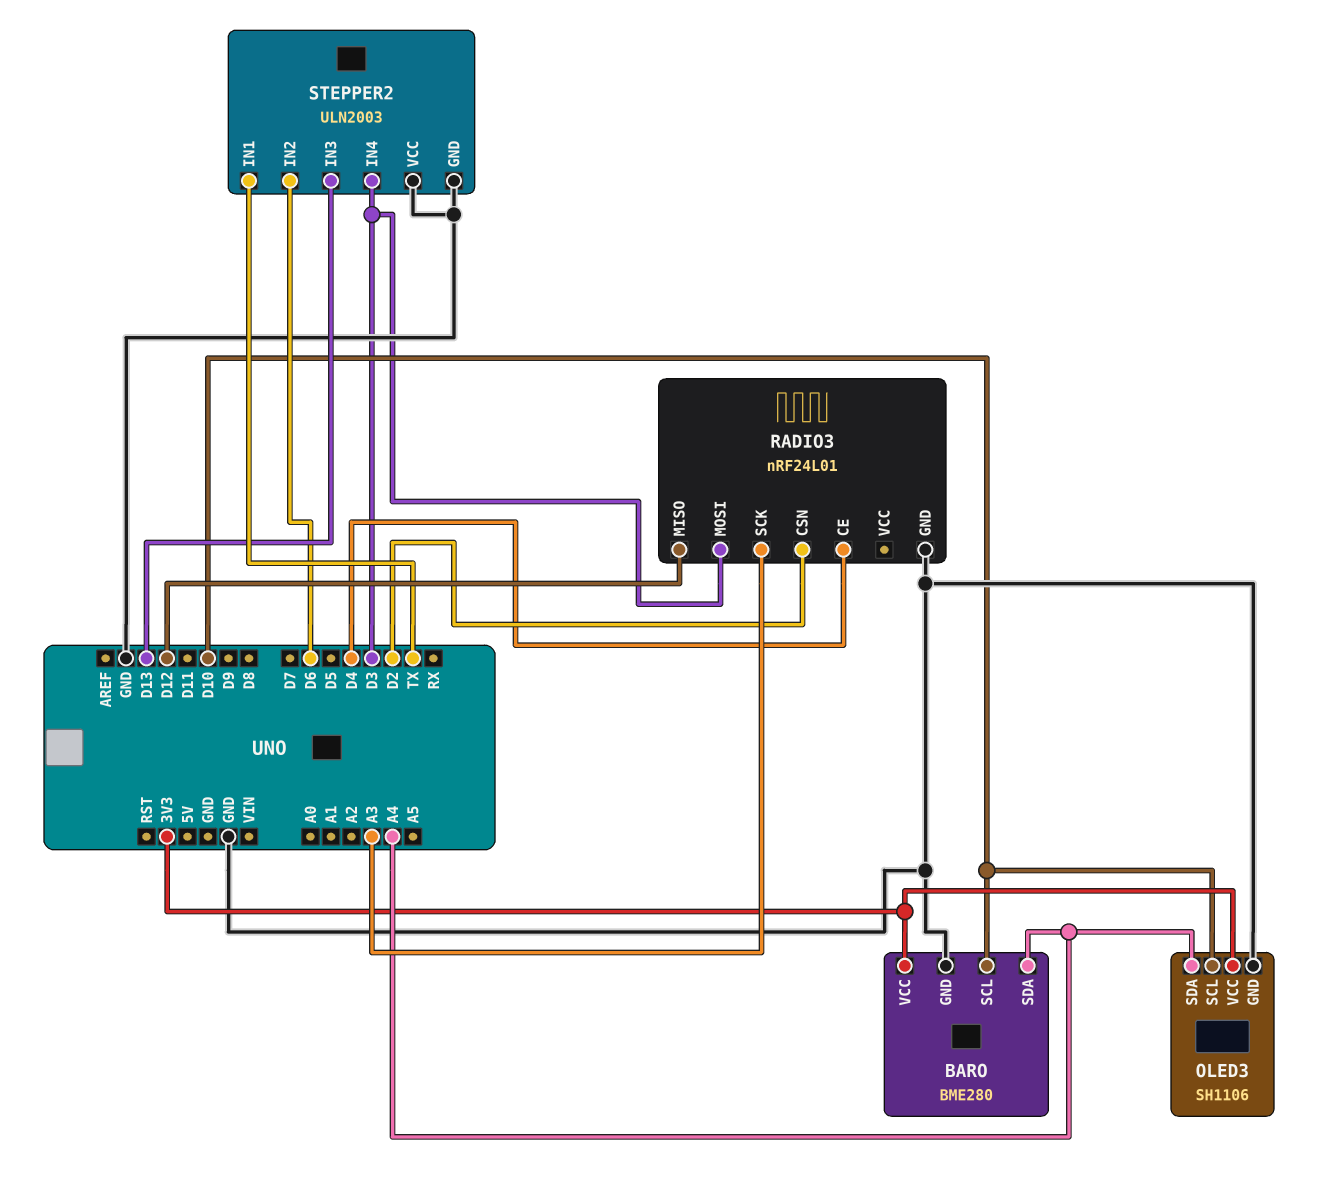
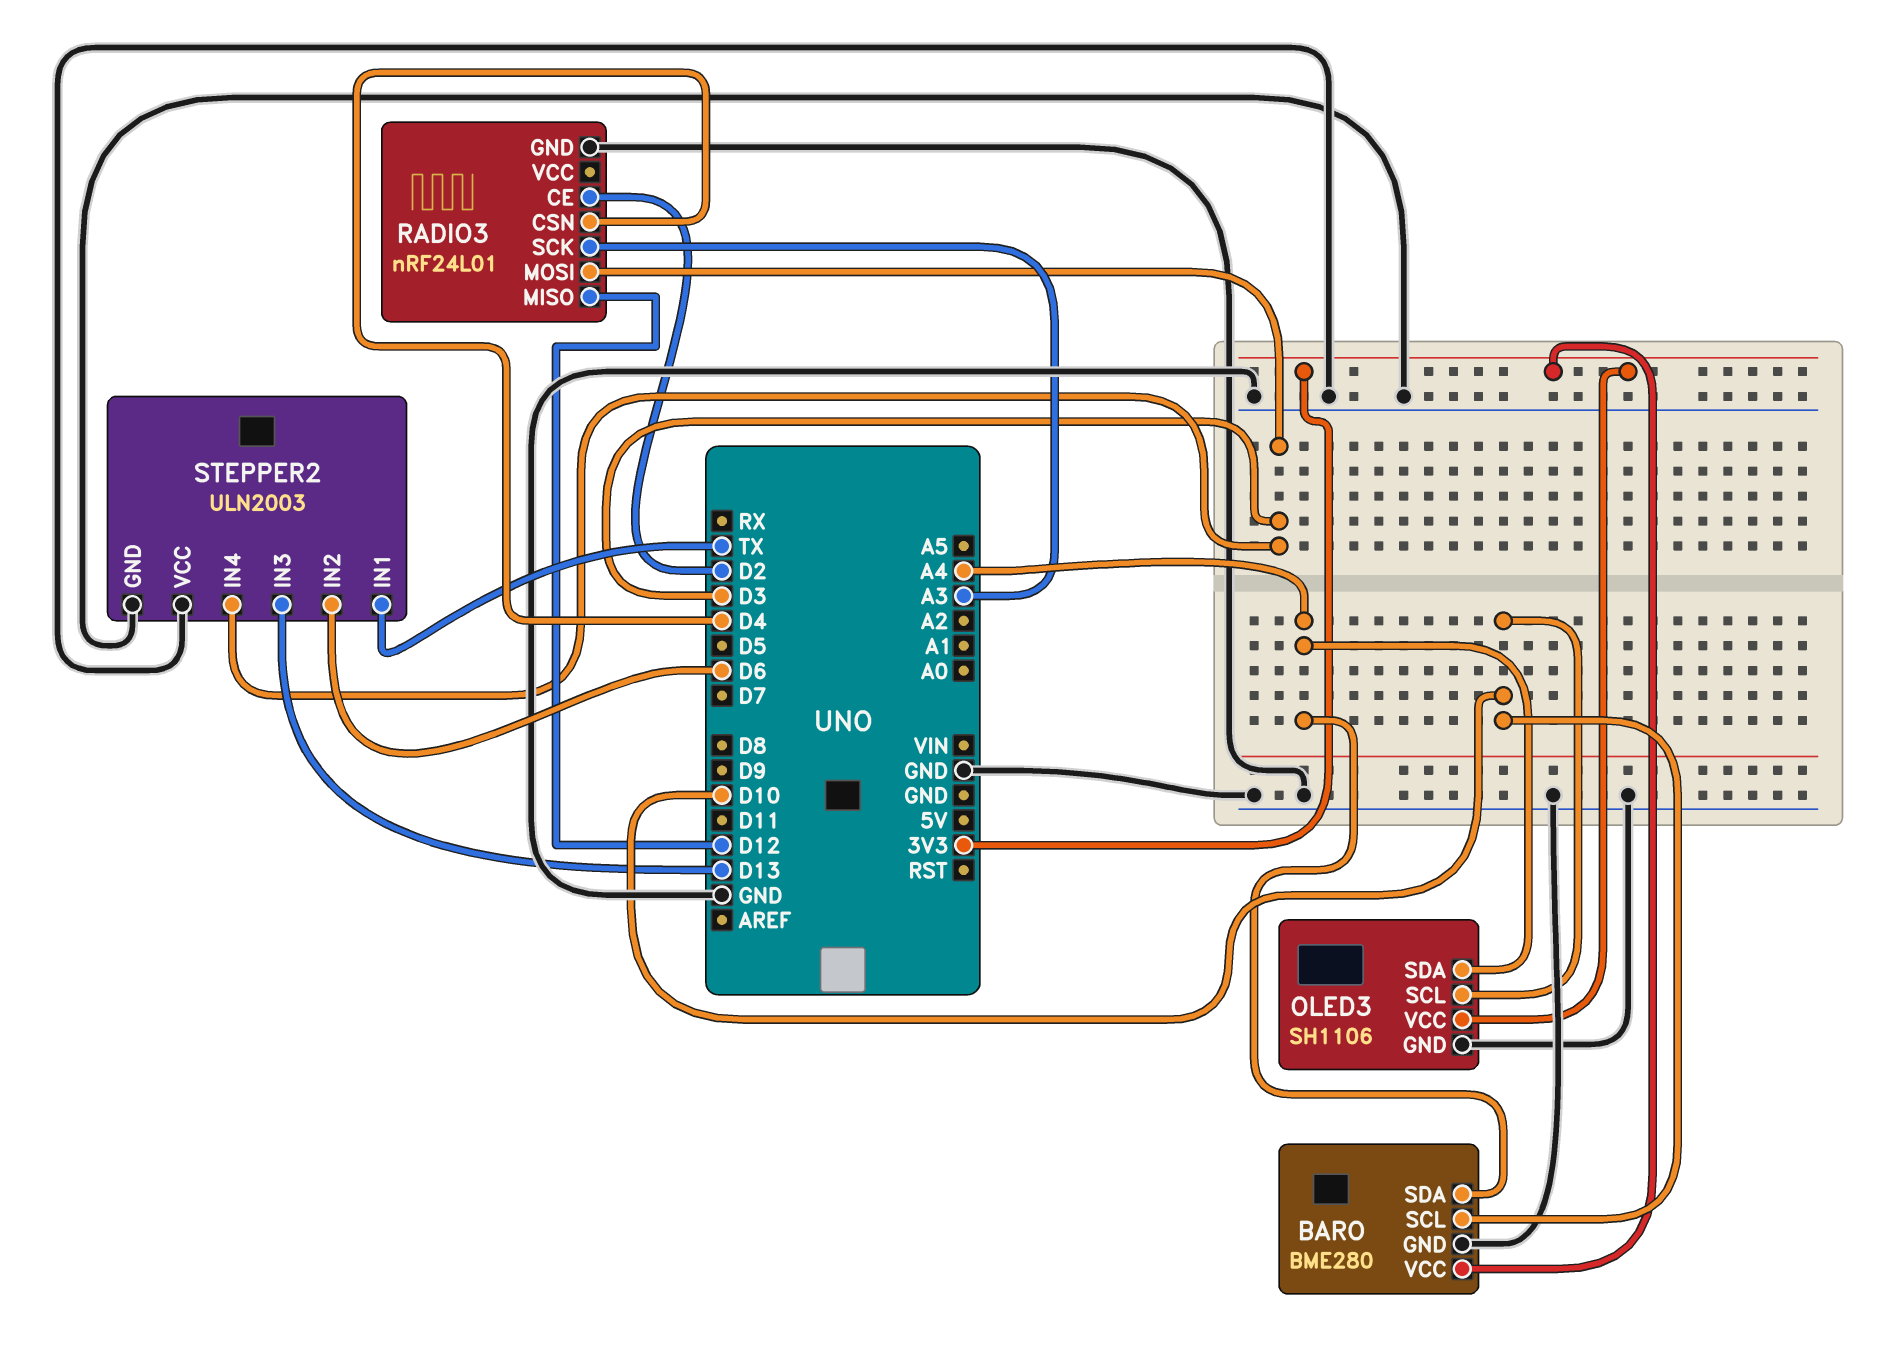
RADIO3 pin CE: D4 -> D2
RADIO3 pin CSN: D2 -> D4

